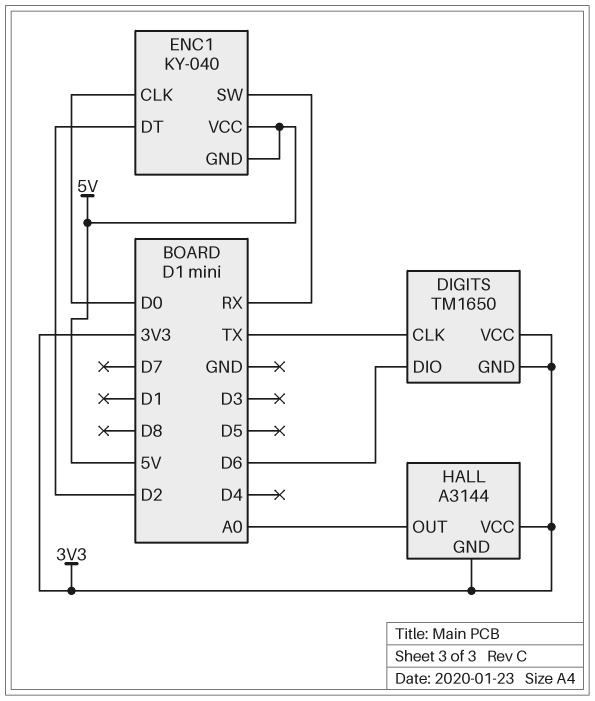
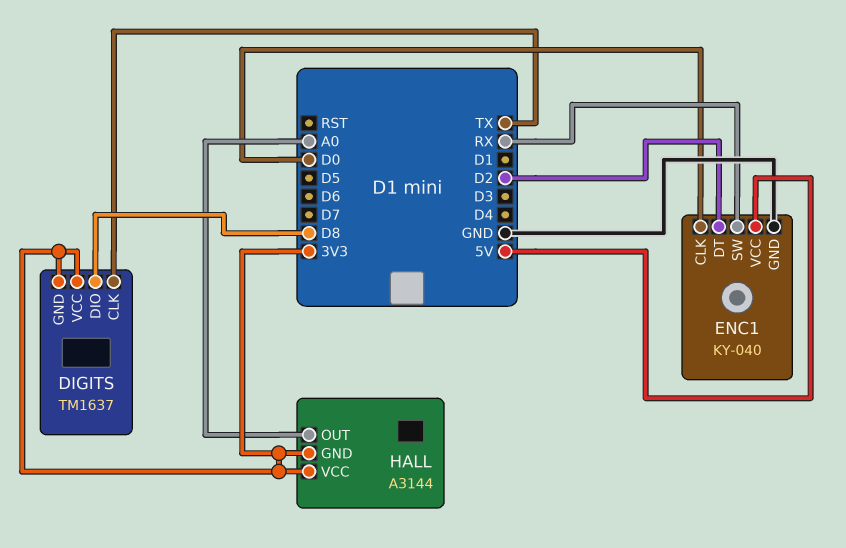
DIGITS: TM1650 -> TM1637
DIGITS pin DIO: D6 -> D8
ENC1 pin GND: 5V -> GND

